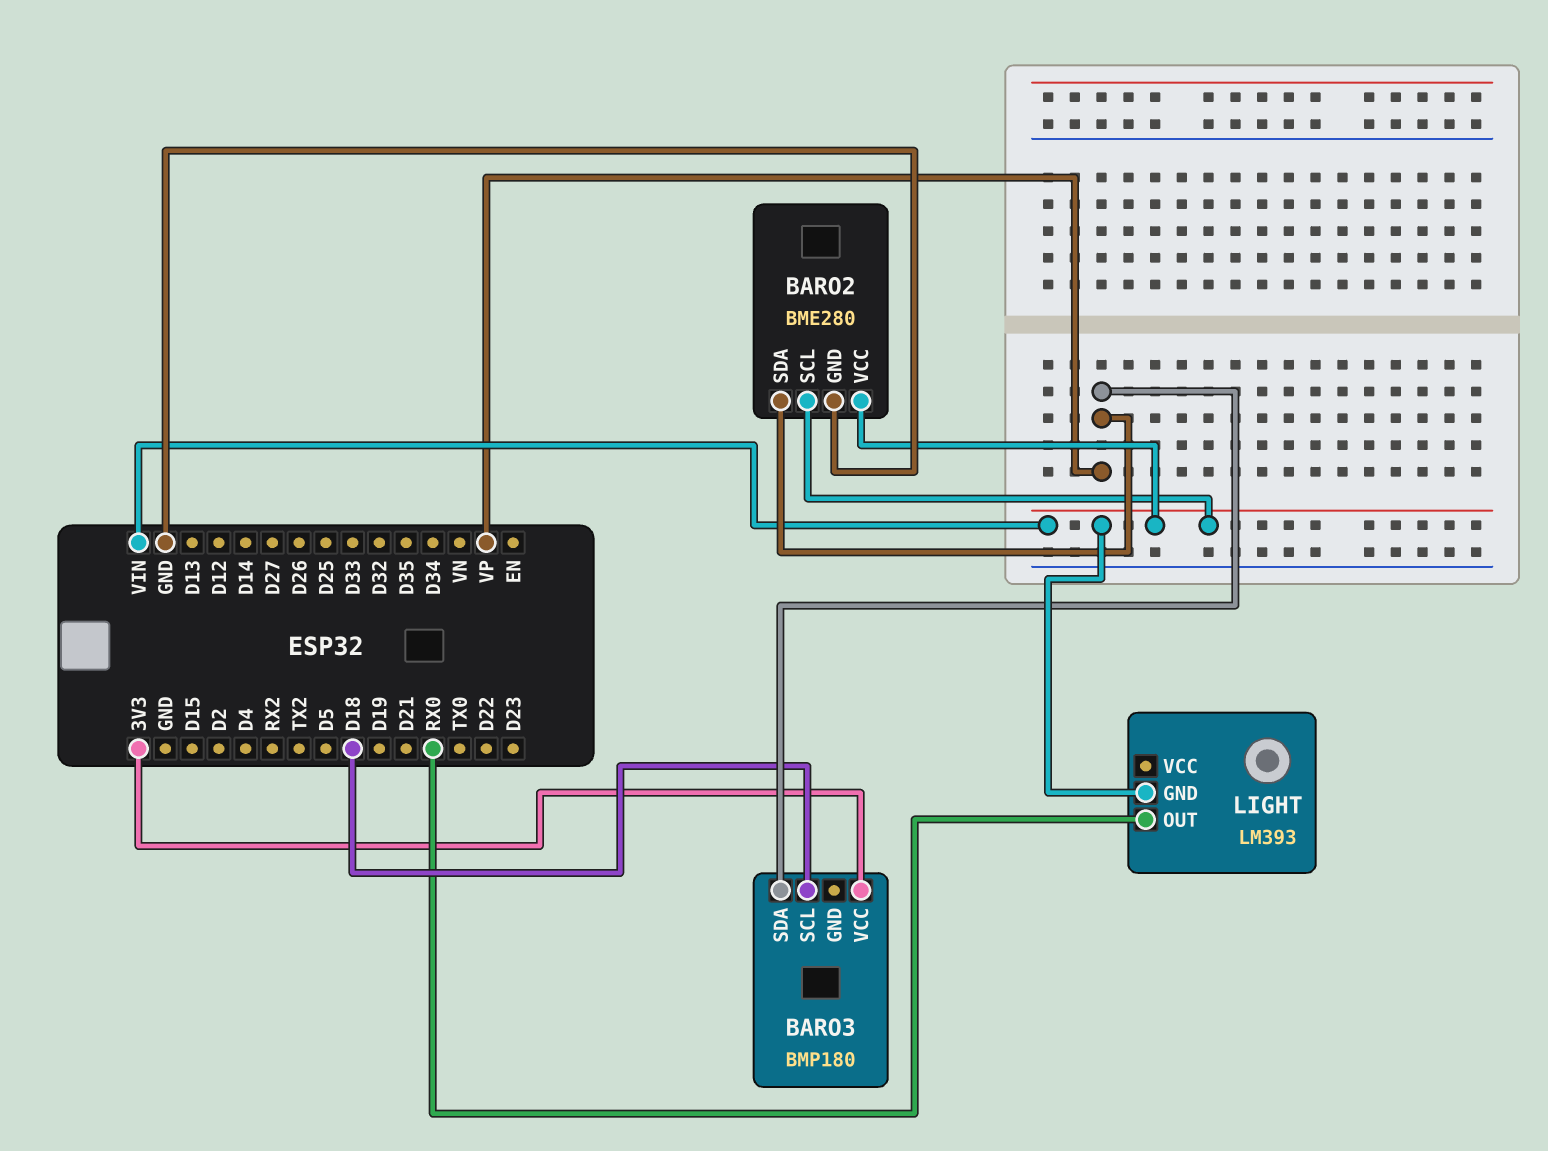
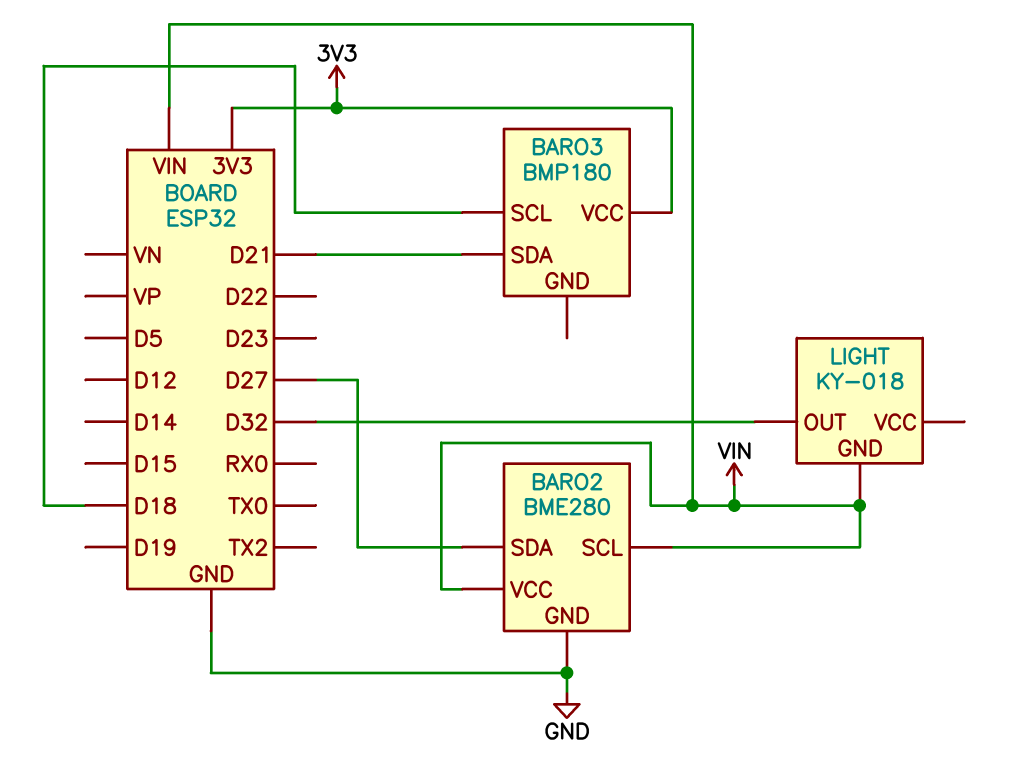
BARO2 pin SDA: VP -> D27
BARO3 pin SDA: VP -> D21
LIGHT: LM393 -> KY-018
LIGHT pin OUT: RX0 -> D32

